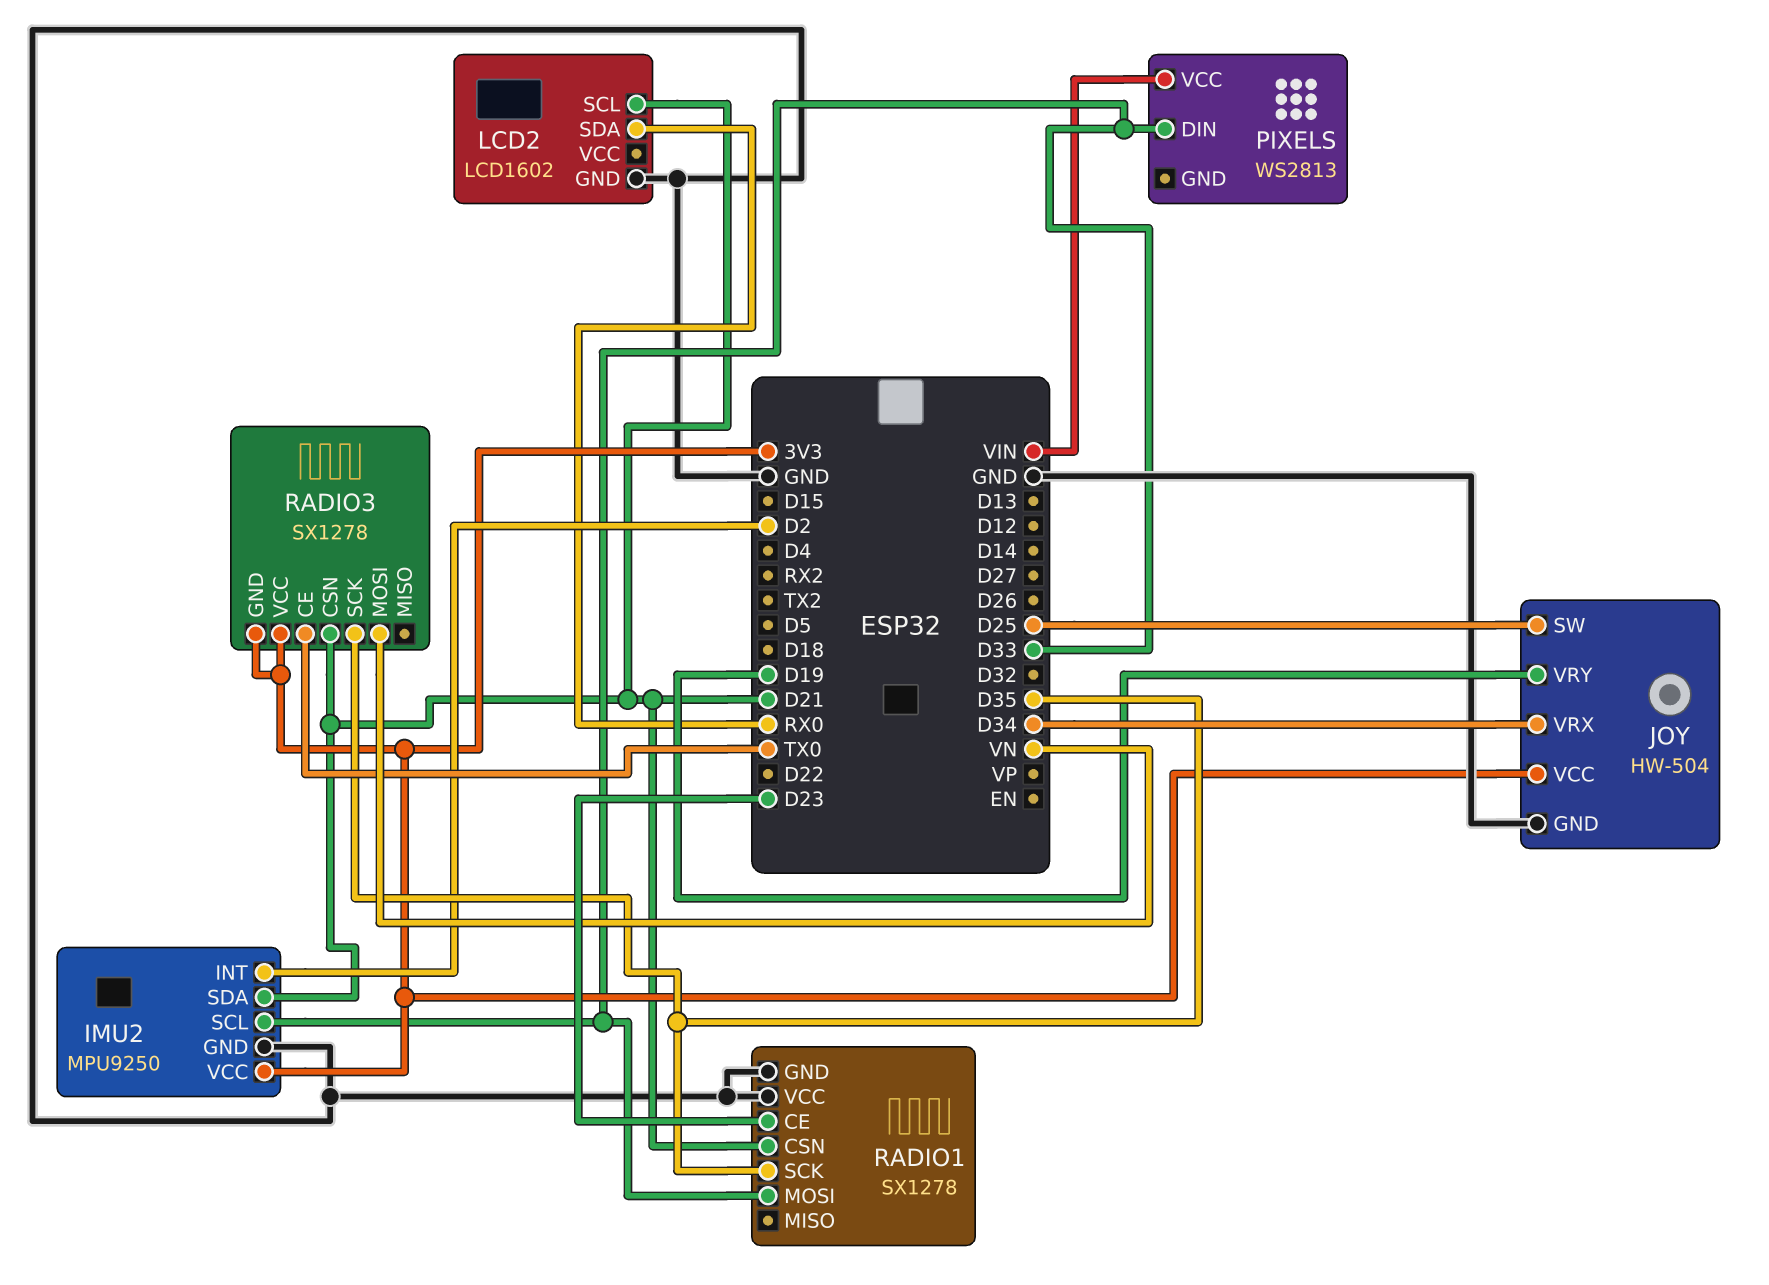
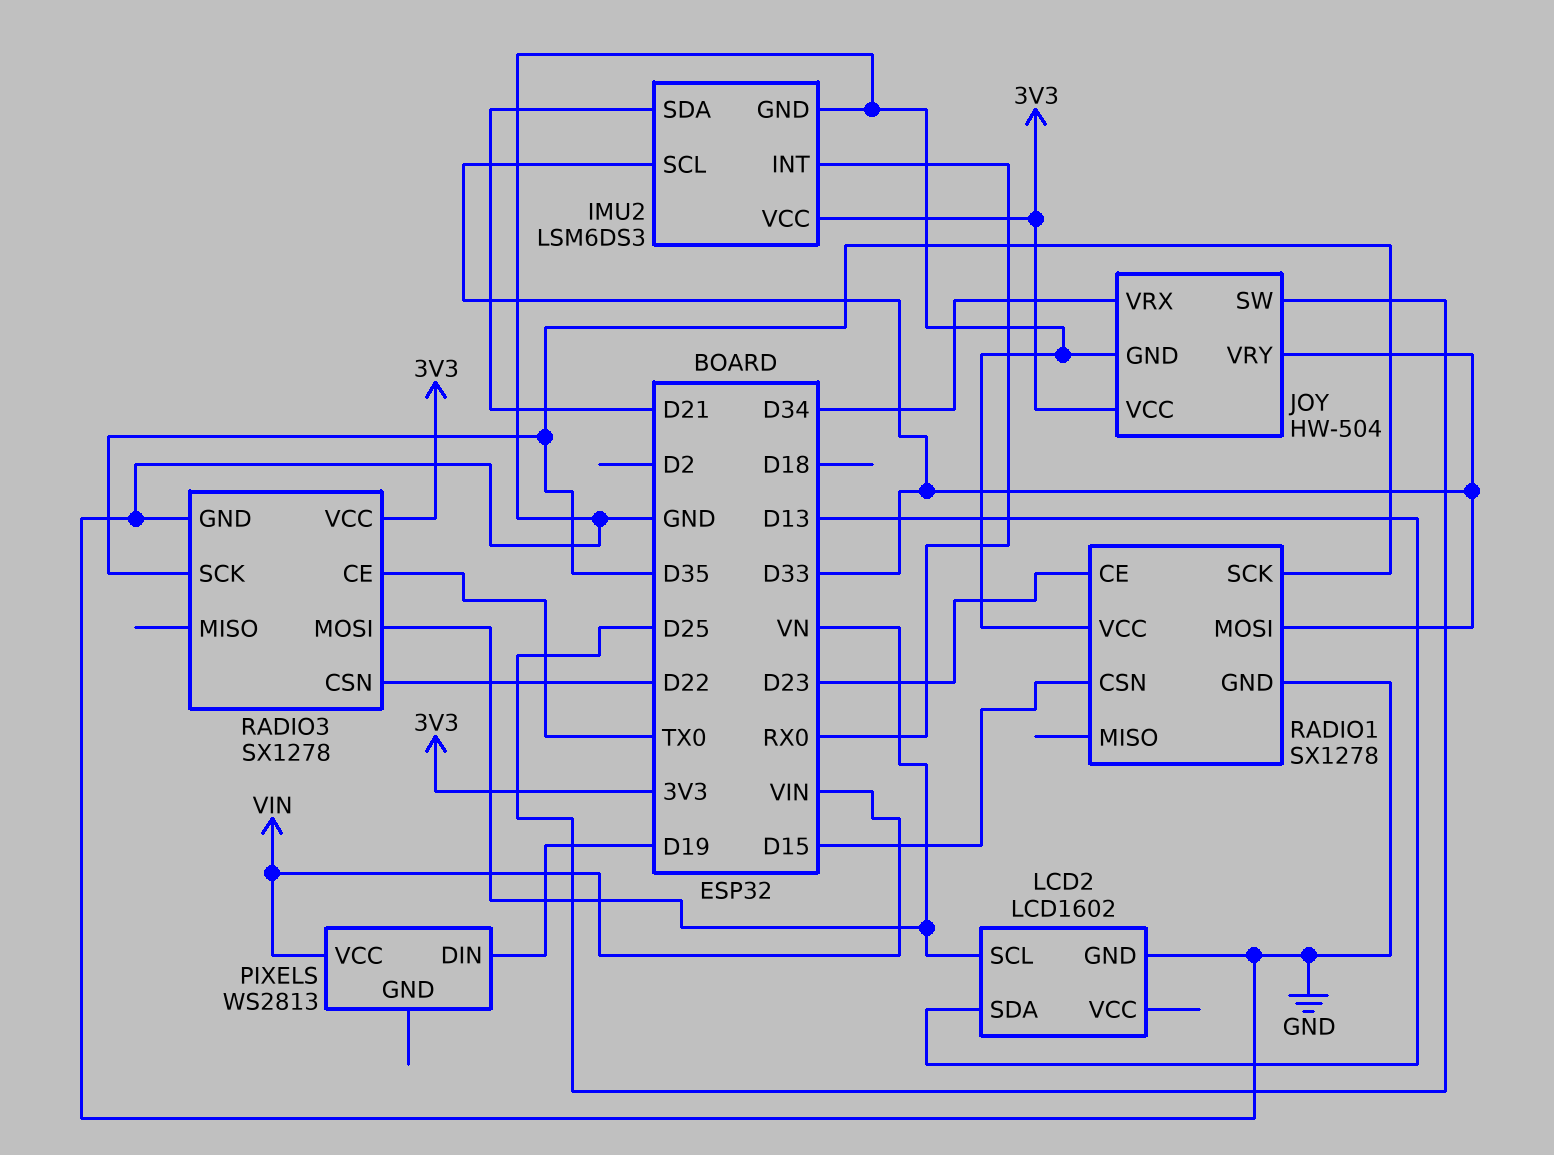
IMU2: MPU9250 -> LSM6DS3
IMU2 pin INT: D2 -> RX0
JOY pin VRY: D19 -> D33
LCD2 pin SCL: D21 -> VN
LCD2 pin SDA: RX0 -> D13
PIXELS pin DIN: D33 -> D19
RADIO1 pin CSN: D21 -> D15
RADIO3 pin CSN: D21 -> D22
RADIO3 pin GND: 3V3 -> GND

